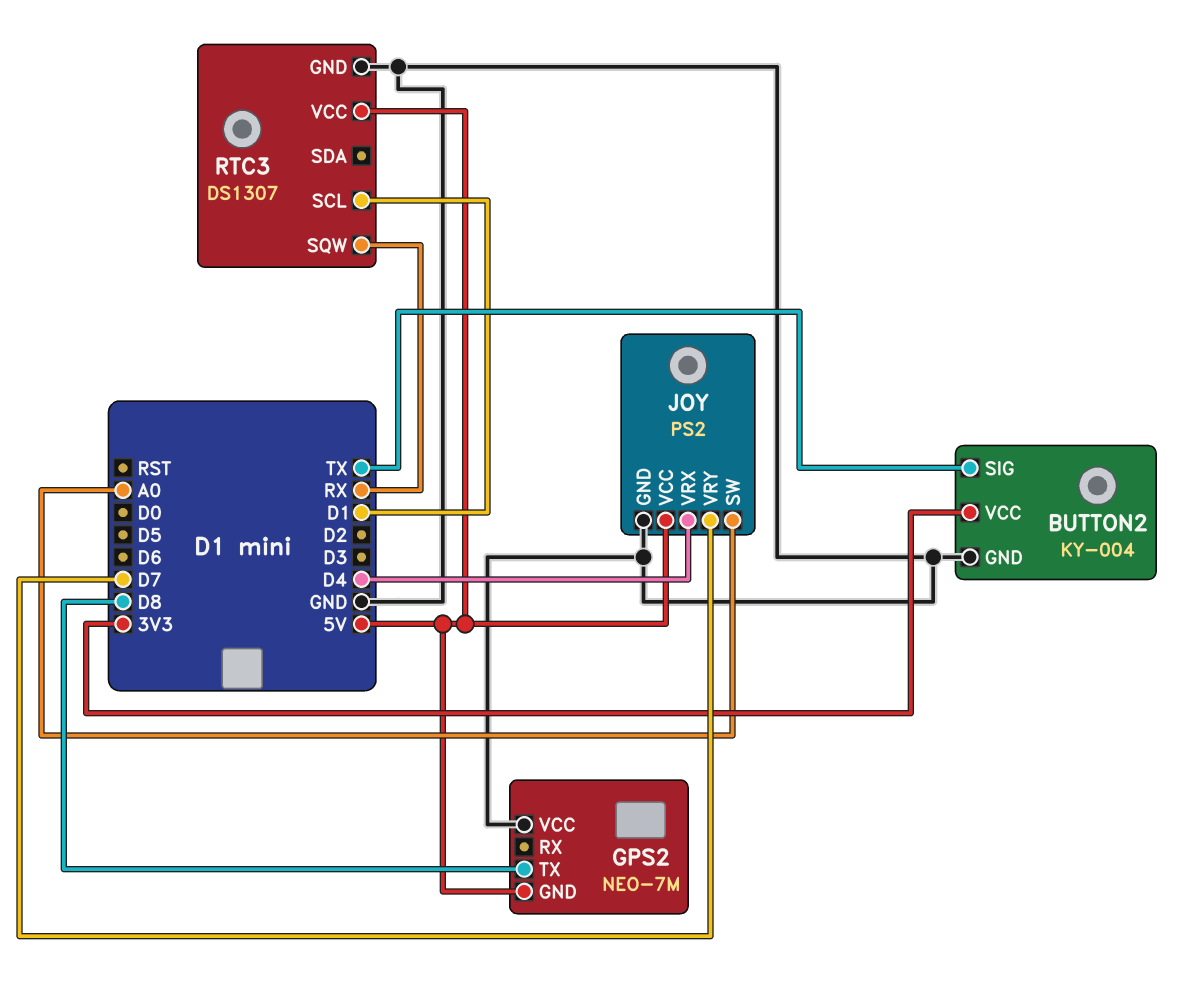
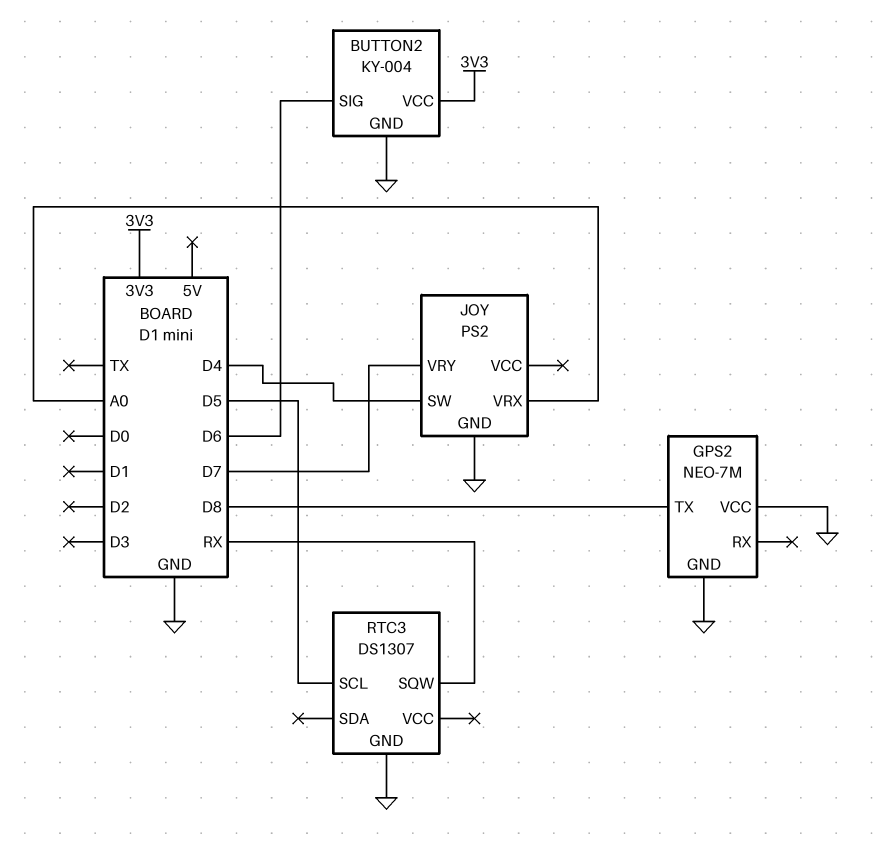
BUTTON2 pin SIG: TX -> D6
GPS2 pin GND: 5V -> GND
JOY pin SW: A0 -> D4
JOY pin VCC: 5V -> none
JOY pin VRX: D4 -> A0
RTC3 pin SCL: D1 -> D5
RTC3 pin VCC: 5V -> none

